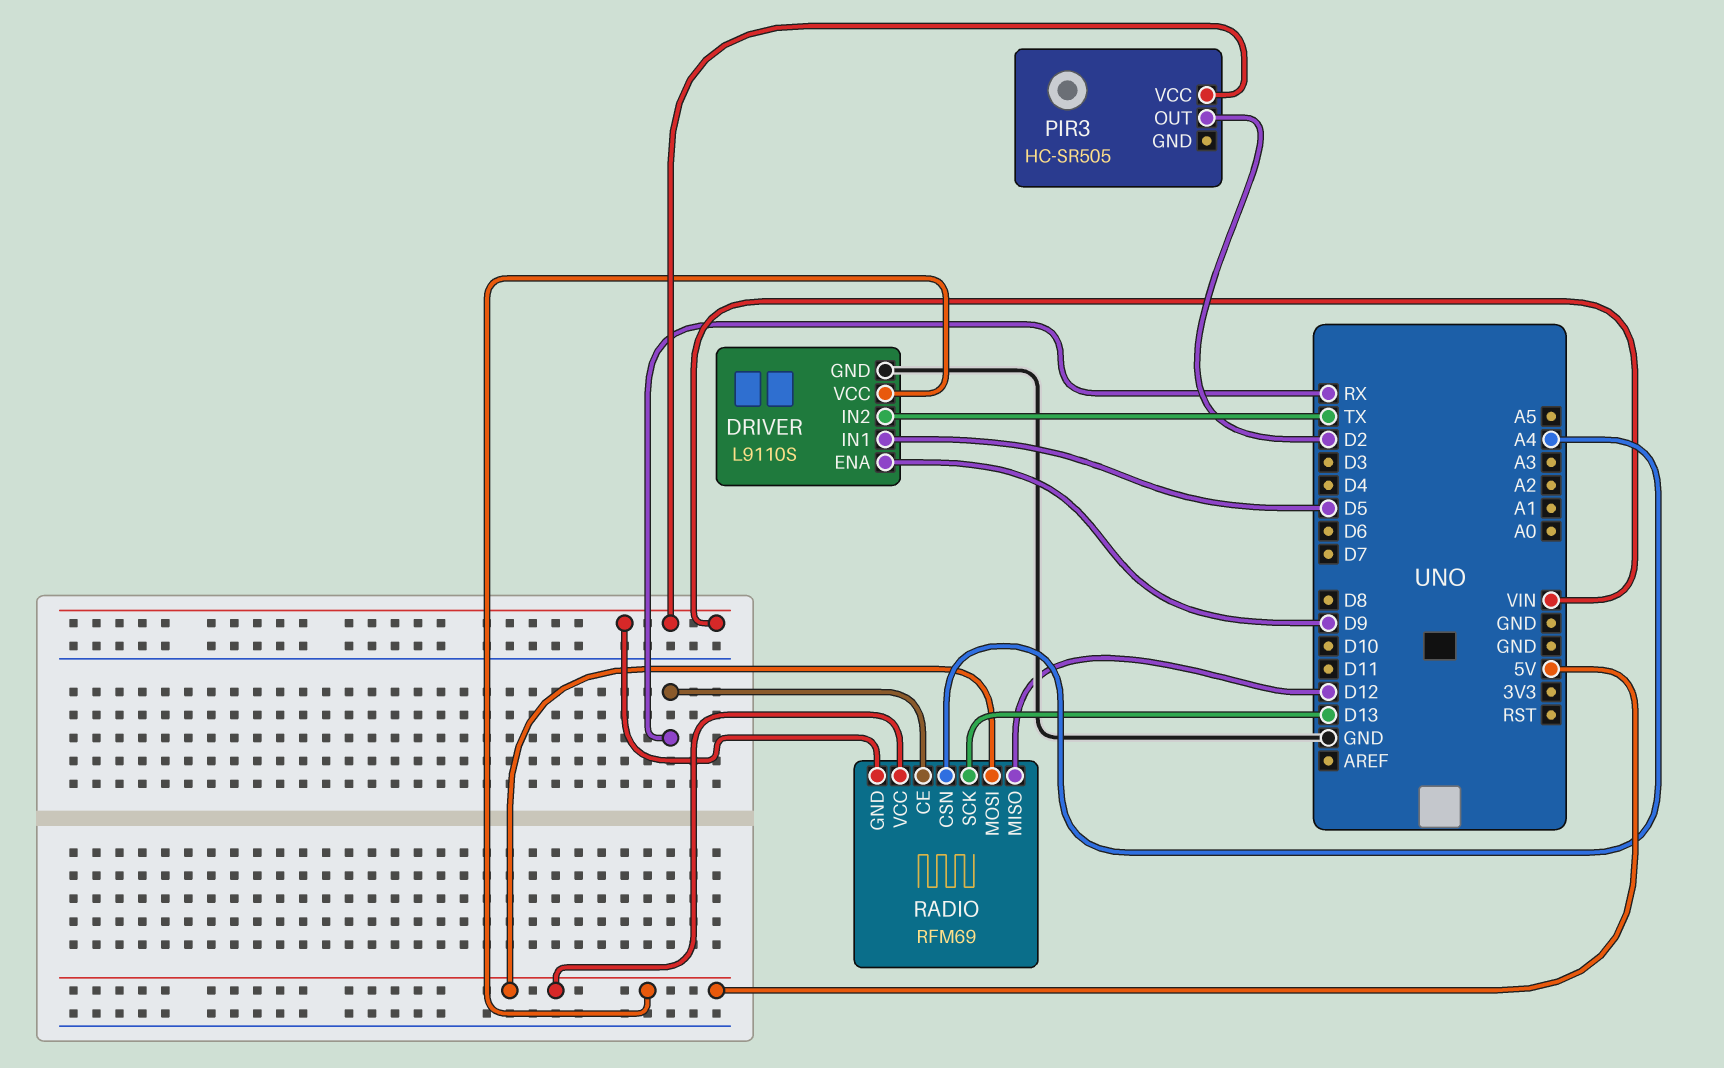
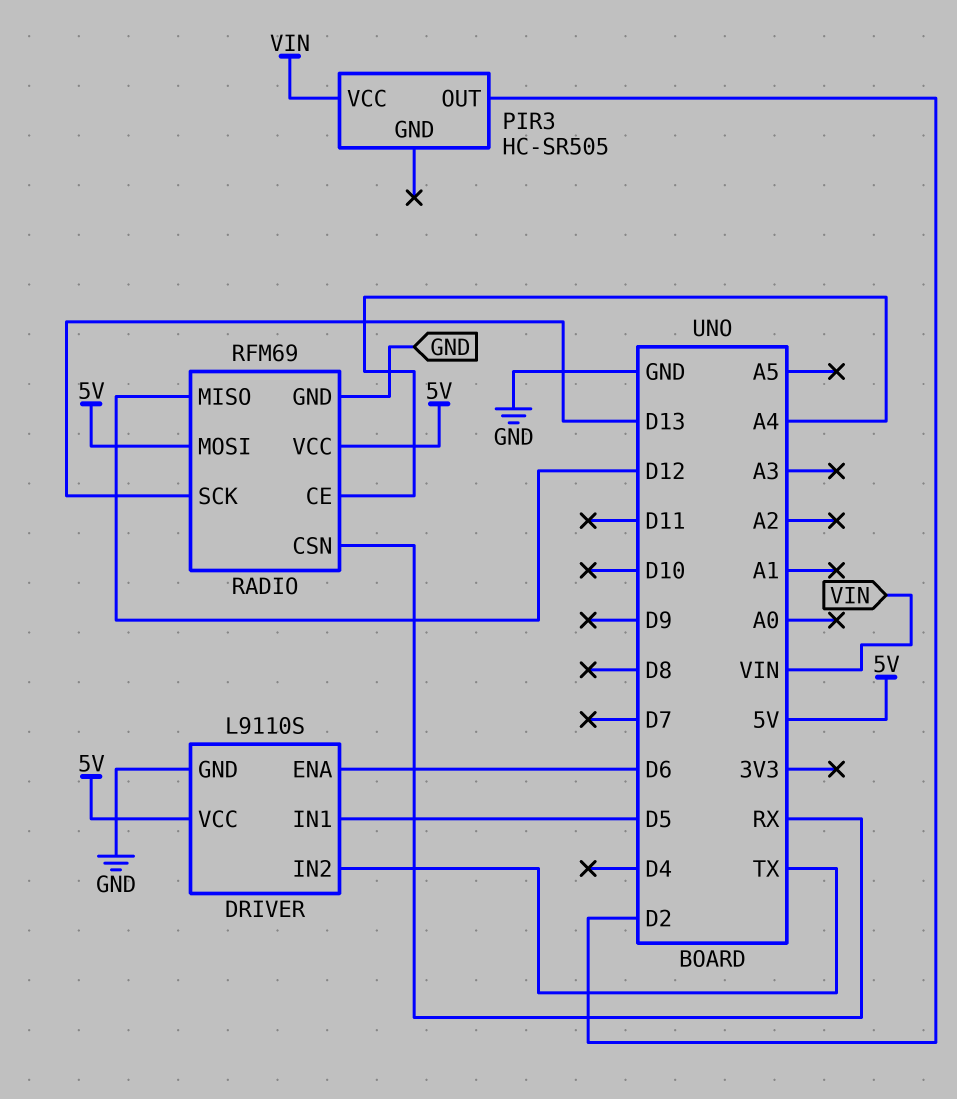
DRIVER pin ENA: D9 -> D6
RADIO pin CE: RX -> A4
RADIO pin CSN: A4 -> RX
RADIO pin GND: VIN -> GND

